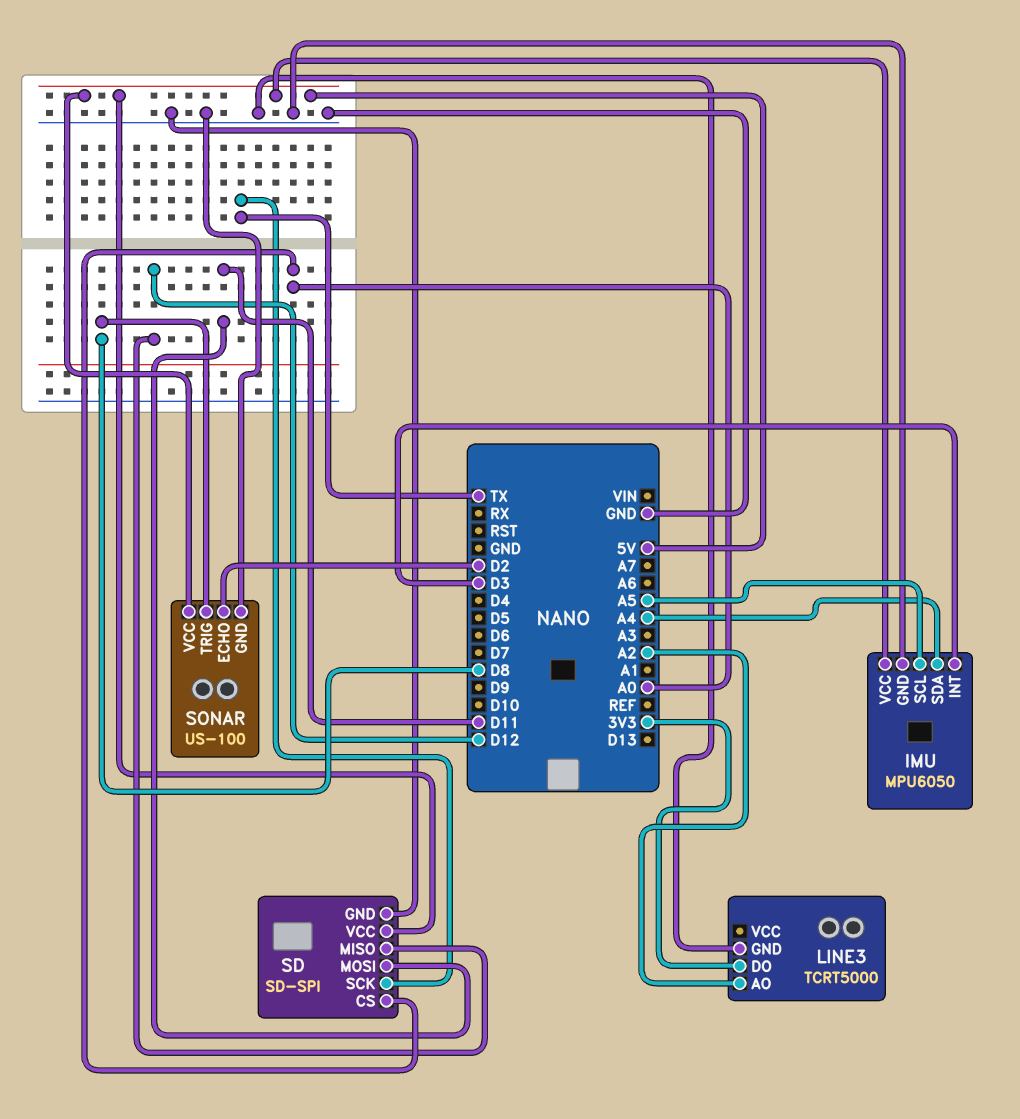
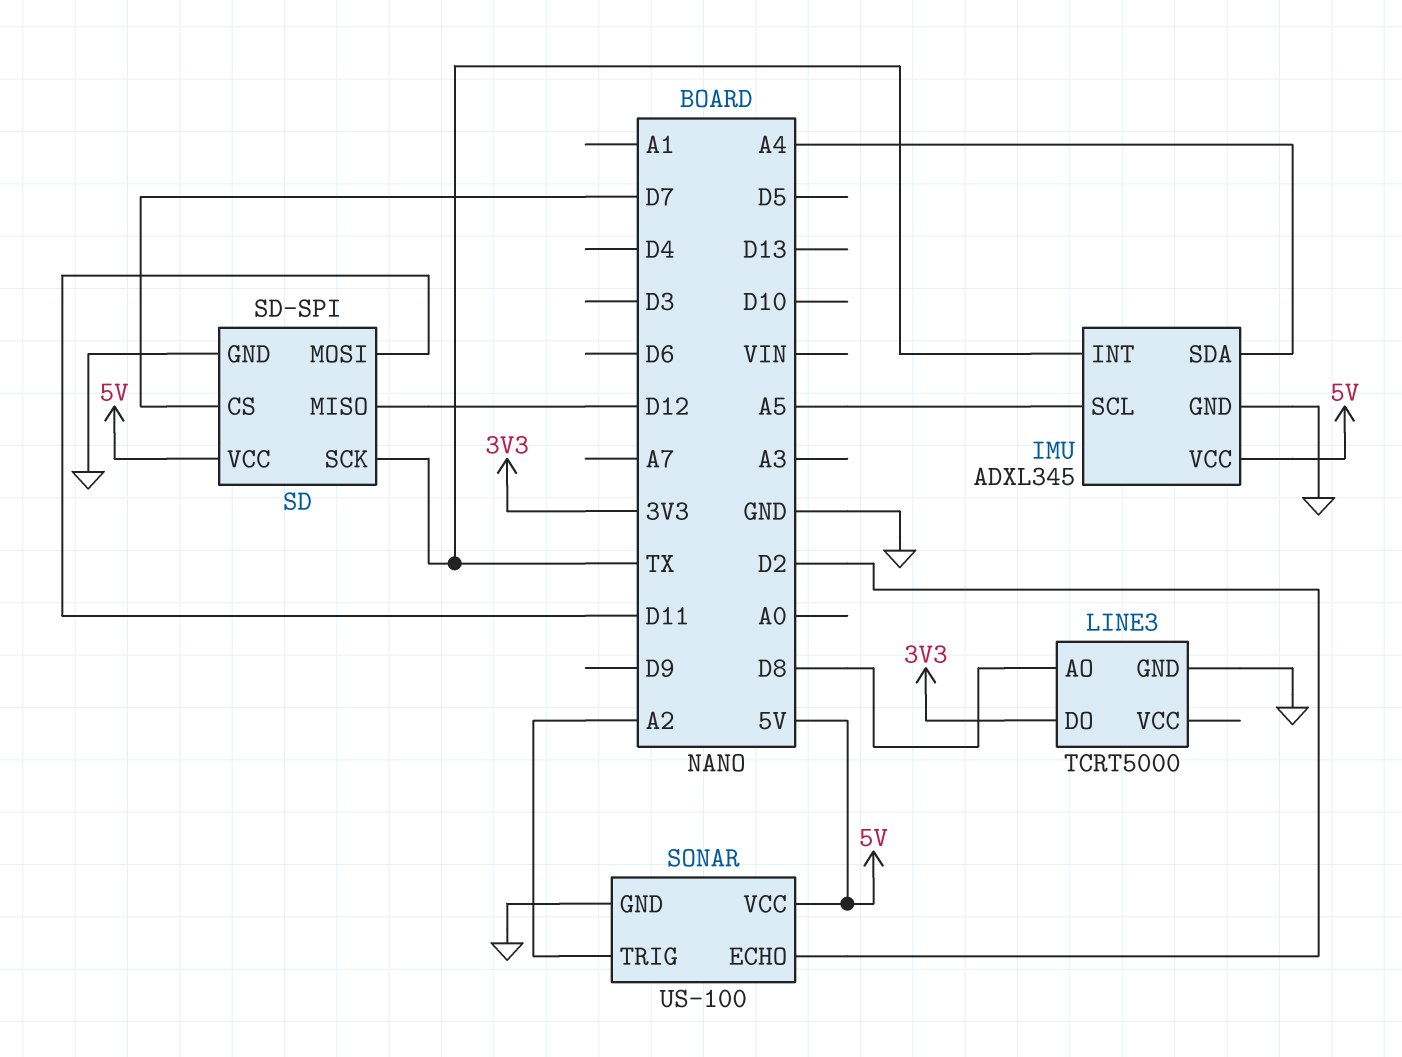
IMU: MPU6050 -> ADXL345
IMU pin INT: D3 -> TX
LINE3 pin AO: A2 -> D8
SD pin CS: A0 -> D7
SONAR pin TRIG: D8 -> A2

